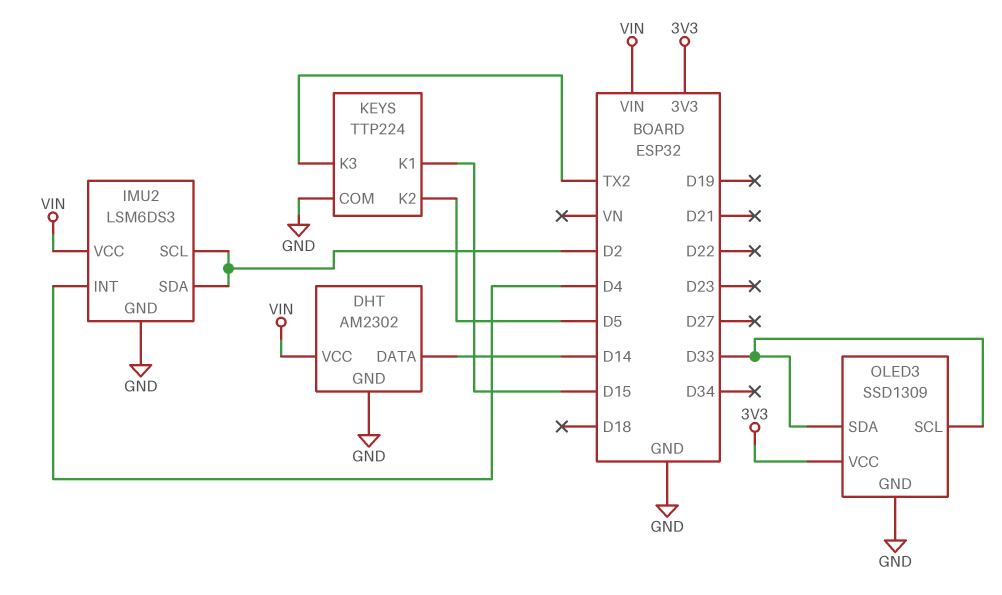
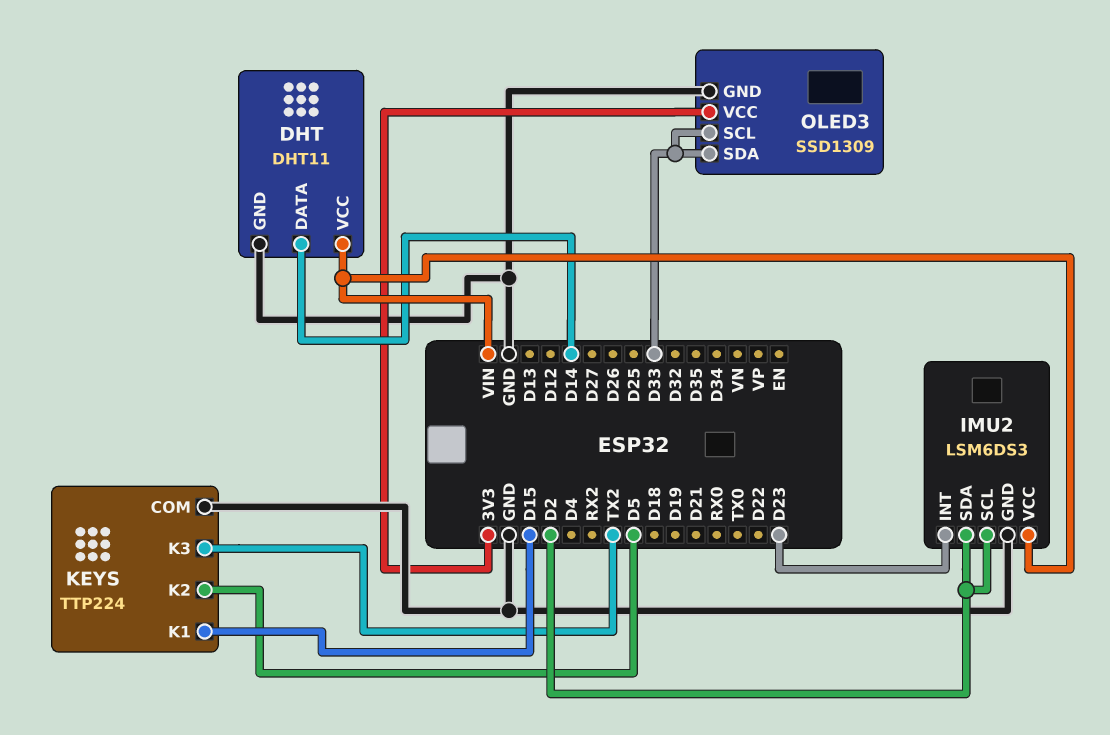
DHT: AM2302 -> DHT11
IMU2 pin INT: D4 -> D23

